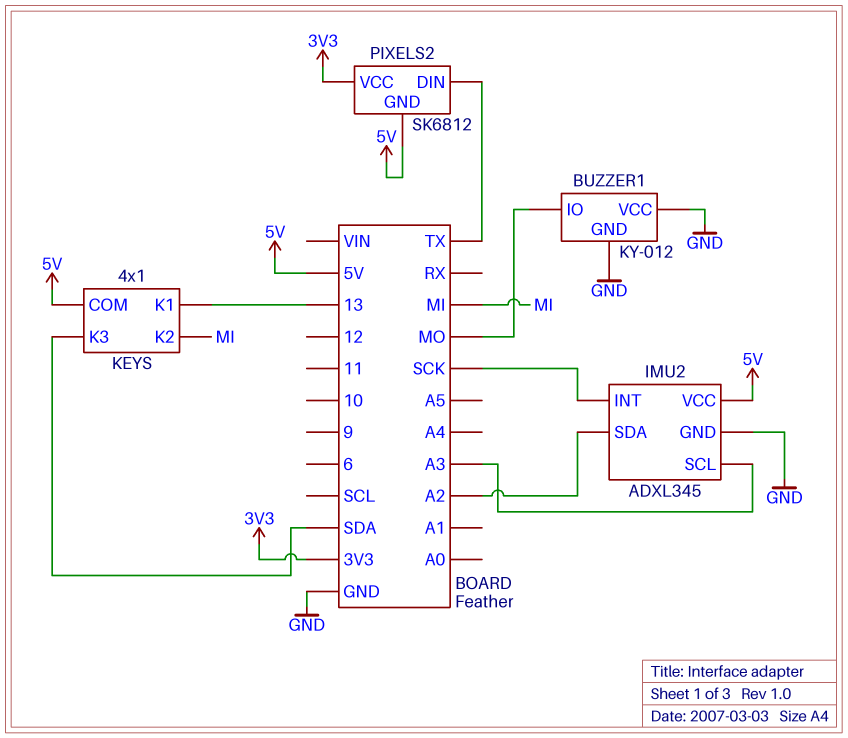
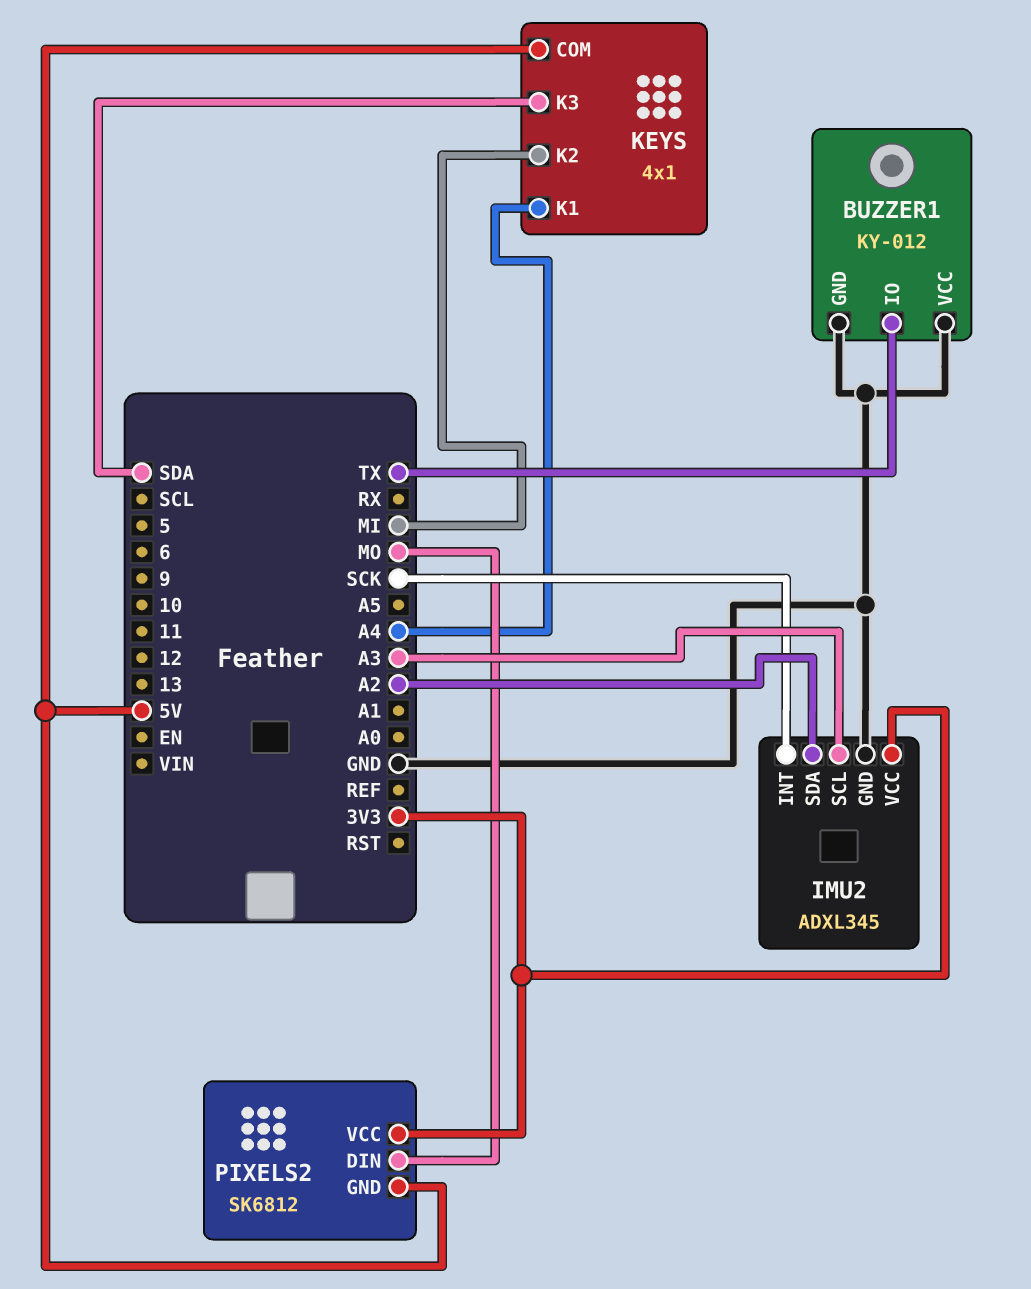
BUZZER1 pin IO: MO -> TX
IMU2 pin VCC: 5V -> 3V3
KEYS pin K1: 13 -> A4
PIXELS2 pin DIN: TX -> MO

